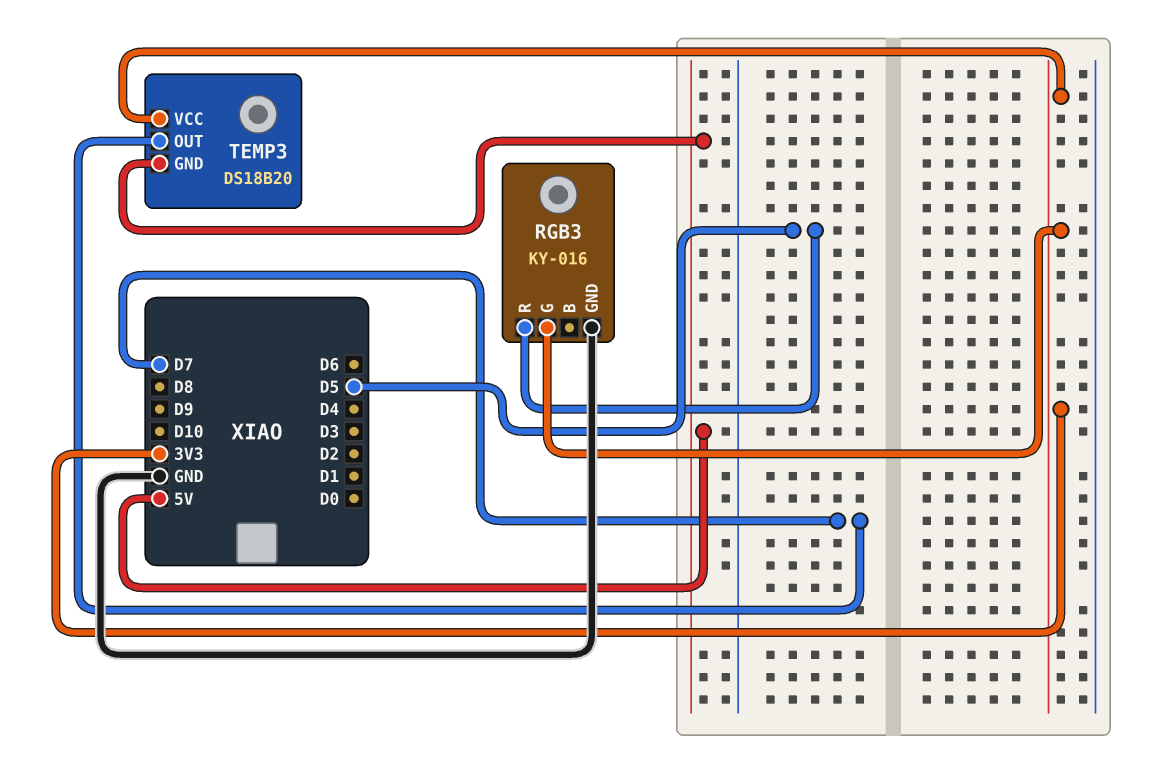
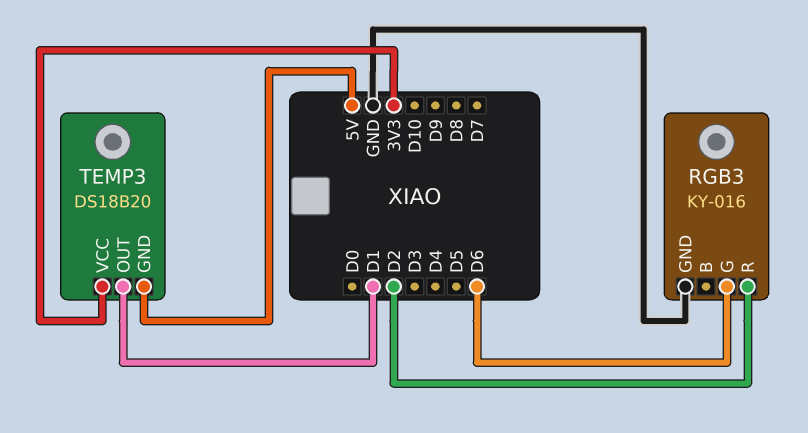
RGB3 pin G: 3V3 -> D6
RGB3 pin R: D5 -> D2
TEMP3 pin OUT: D7 -> D1

